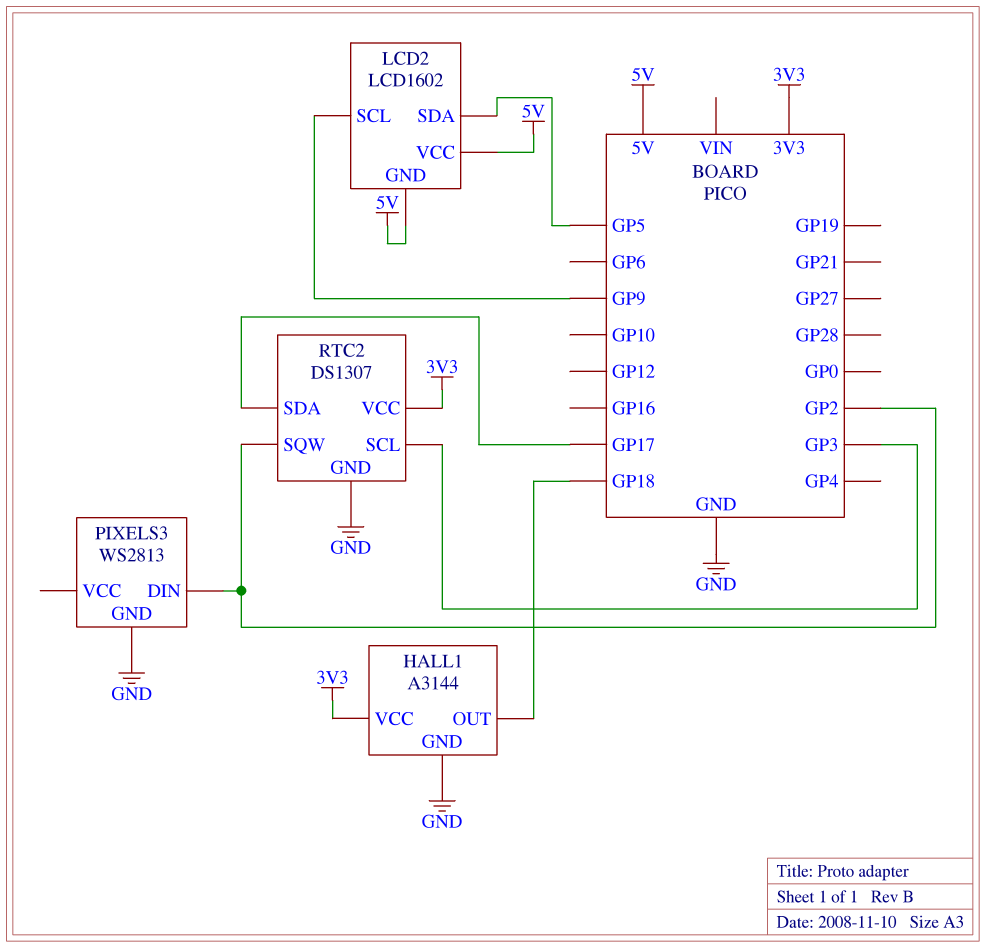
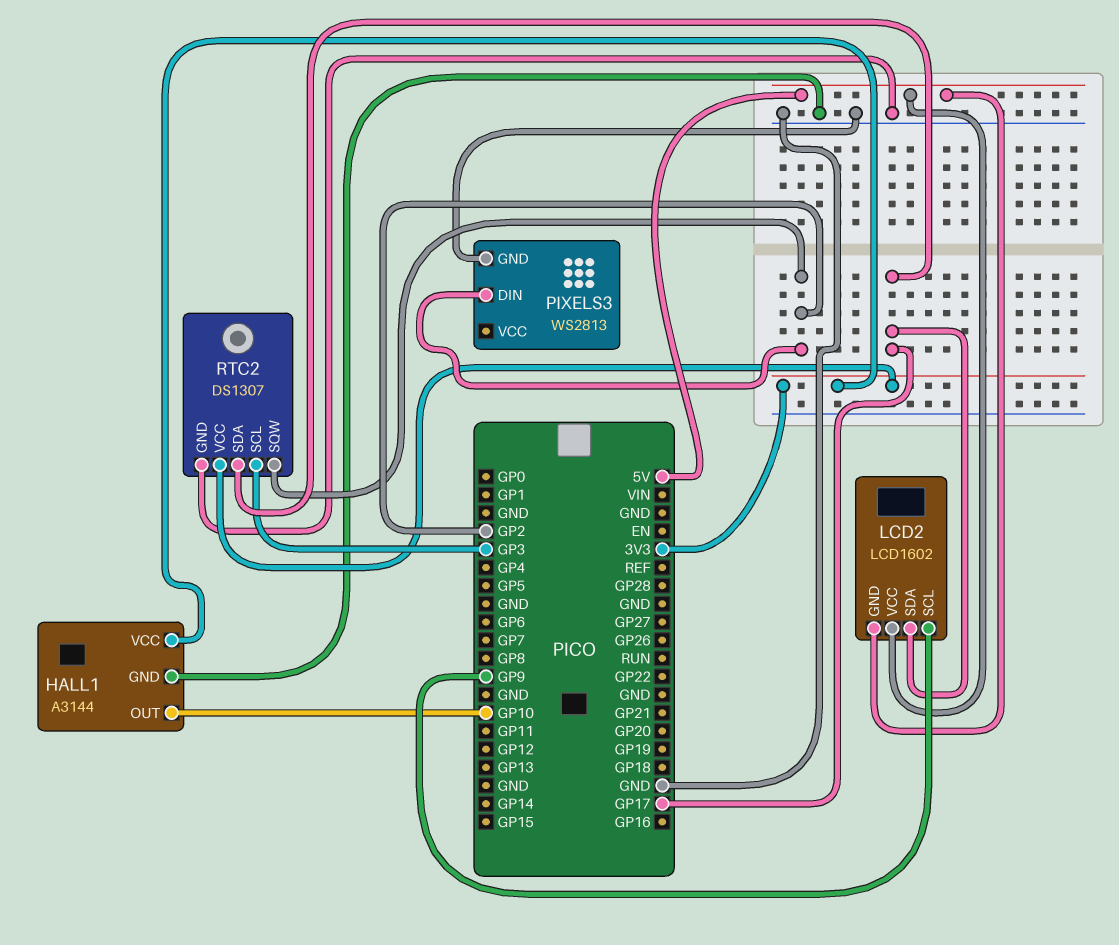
HALL1 pin OUT: GP18 -> GP10
LCD2 pin SDA: GP5 -> GP17

